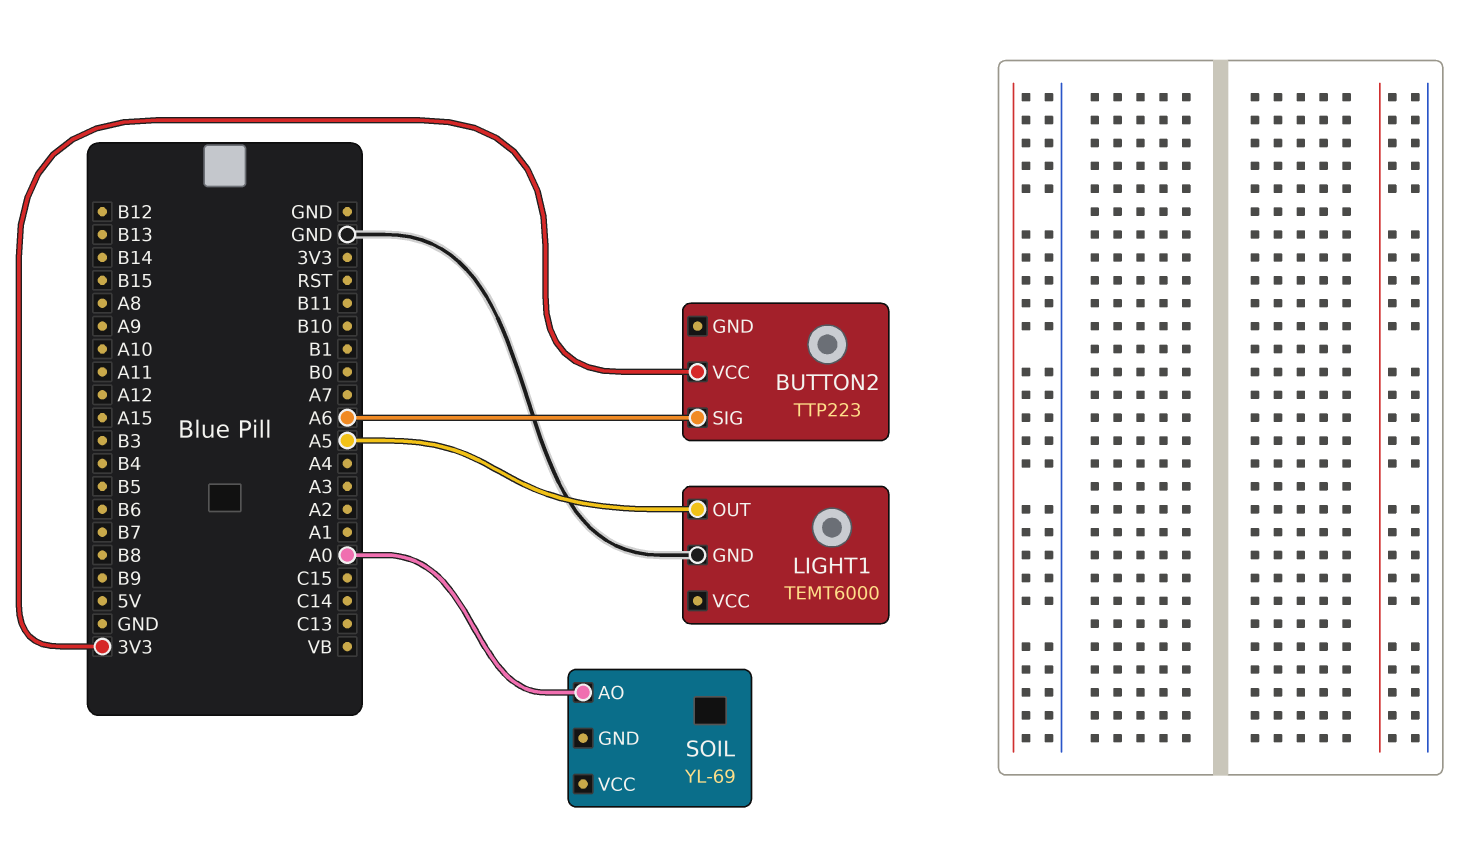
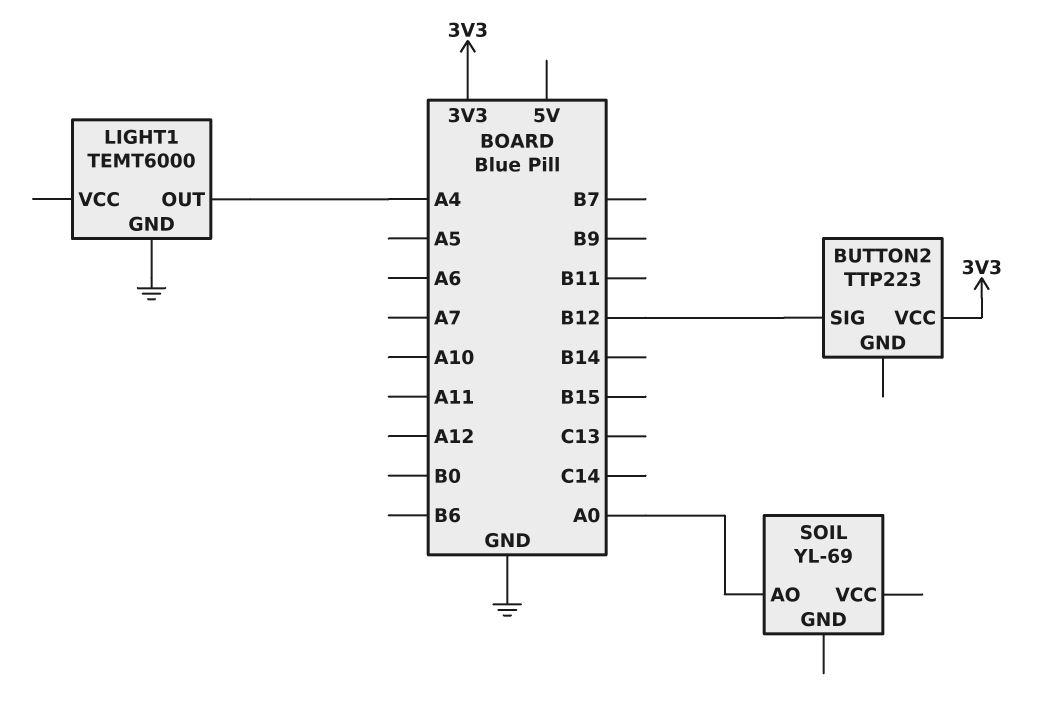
BUTTON2 pin SIG: A6 -> B12
LIGHT1 pin OUT: A5 -> A4

